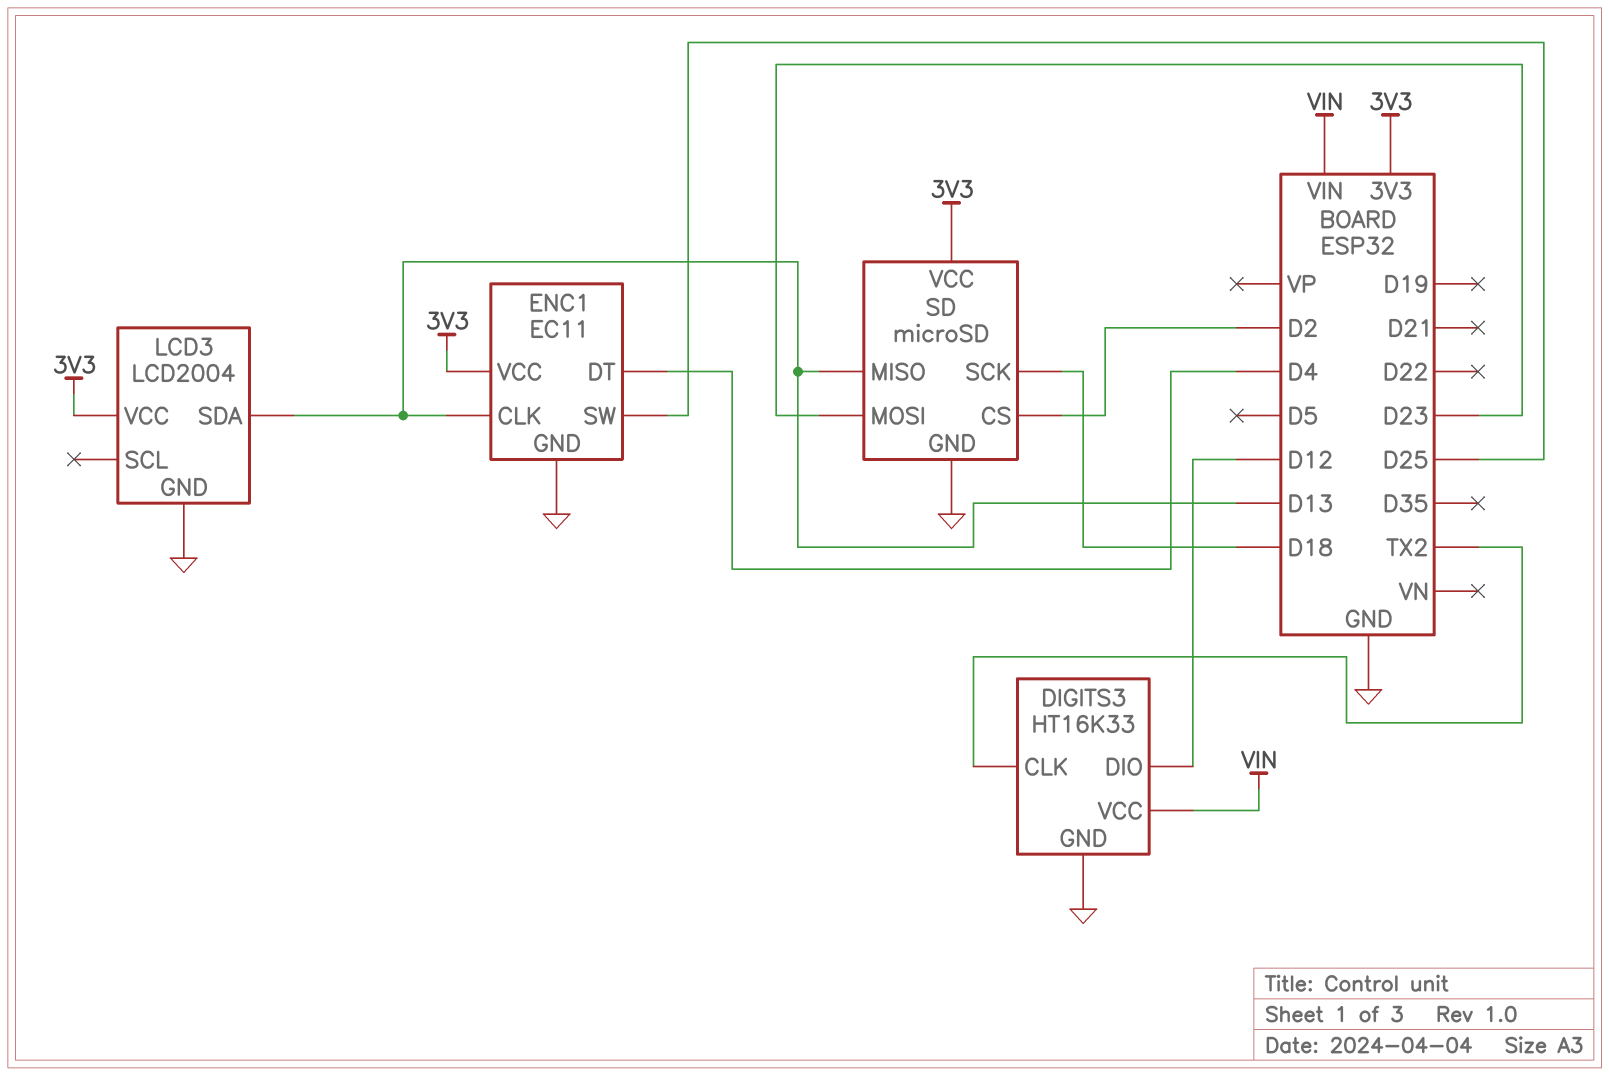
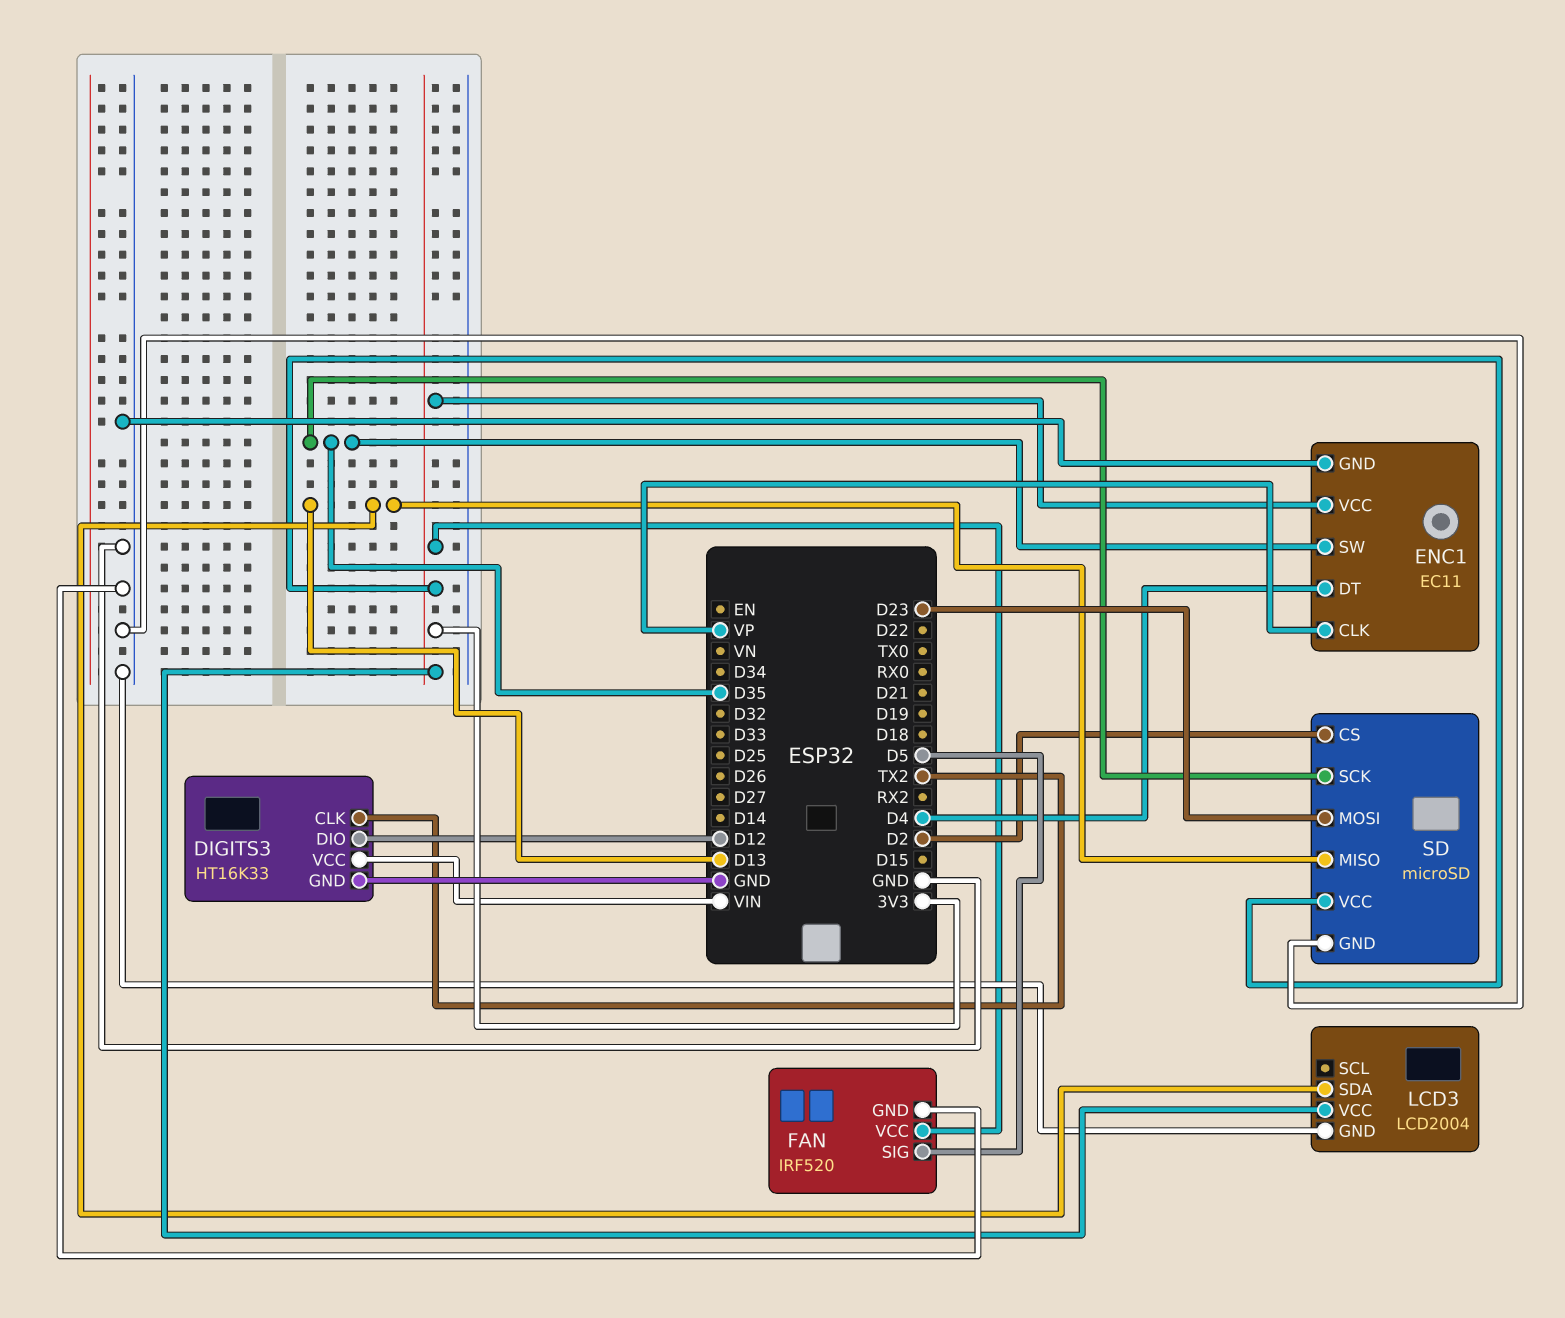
ENC1 pin CLK: D13 -> VP
ENC1 pin SW: D25 -> D35
FAN: none -> IRF520
FAN pin GND: none -> GND
FAN pin SIG: none -> D5
FAN pin VCC: none -> 3V3
SD pin SCK: D18 -> D35

